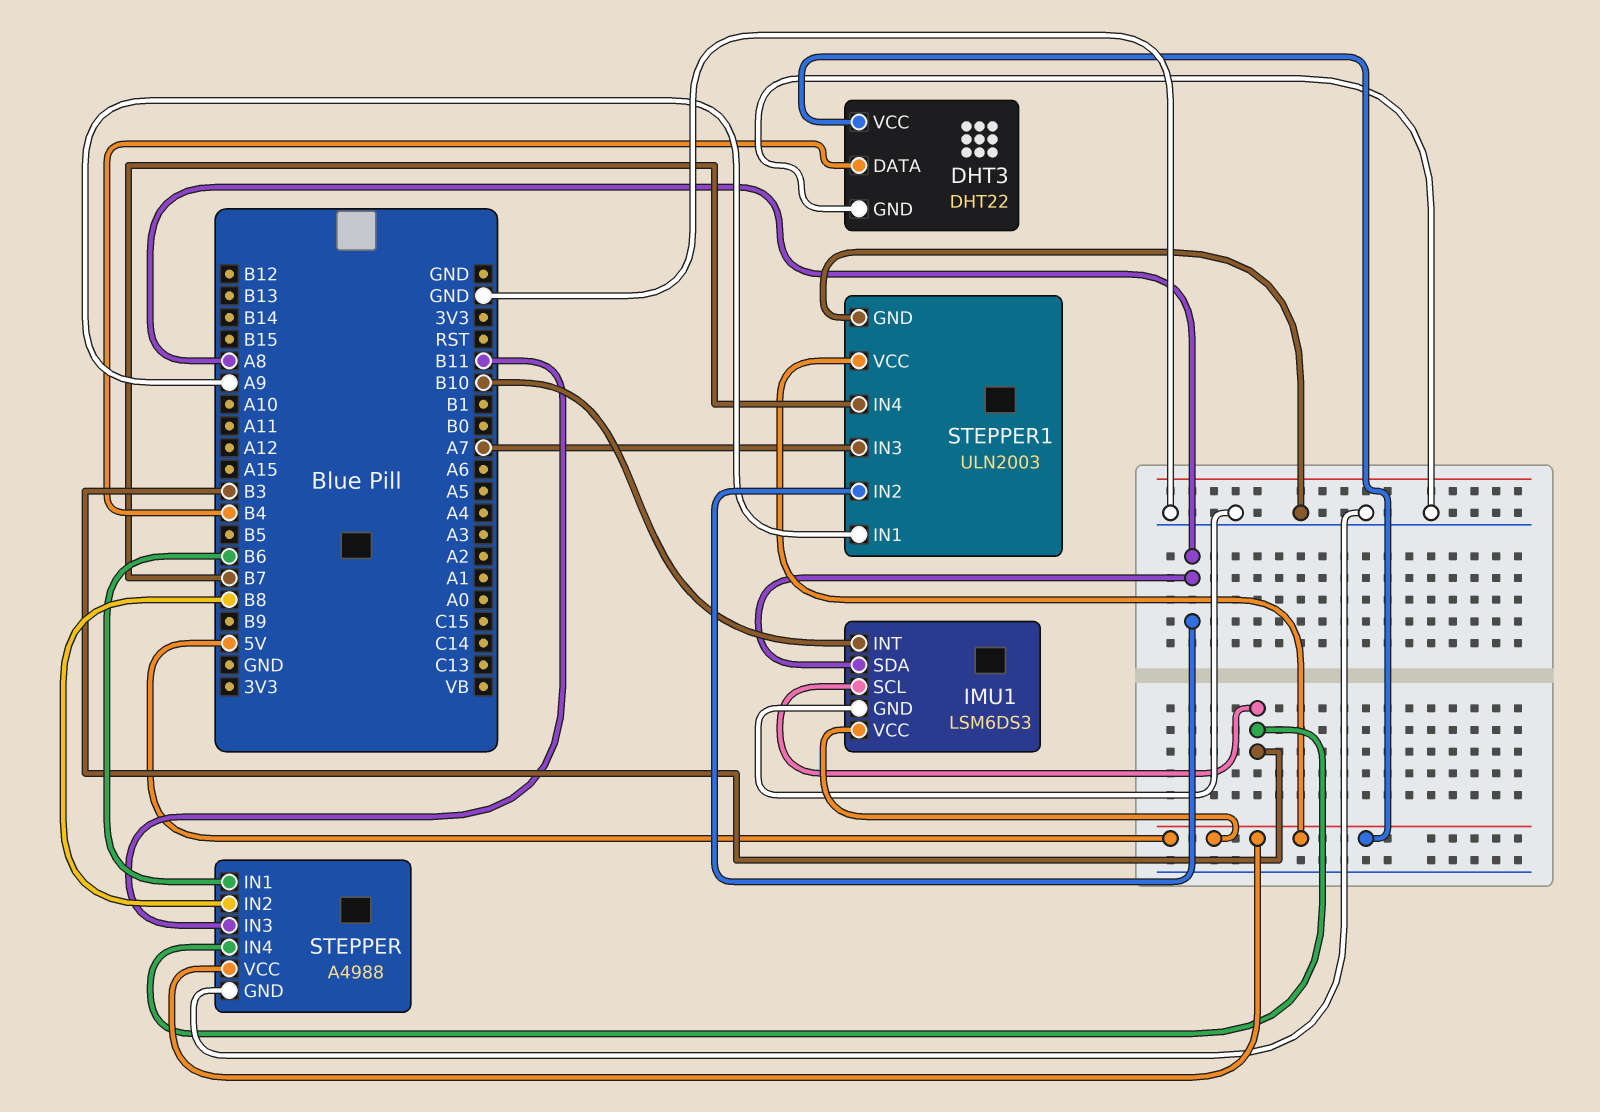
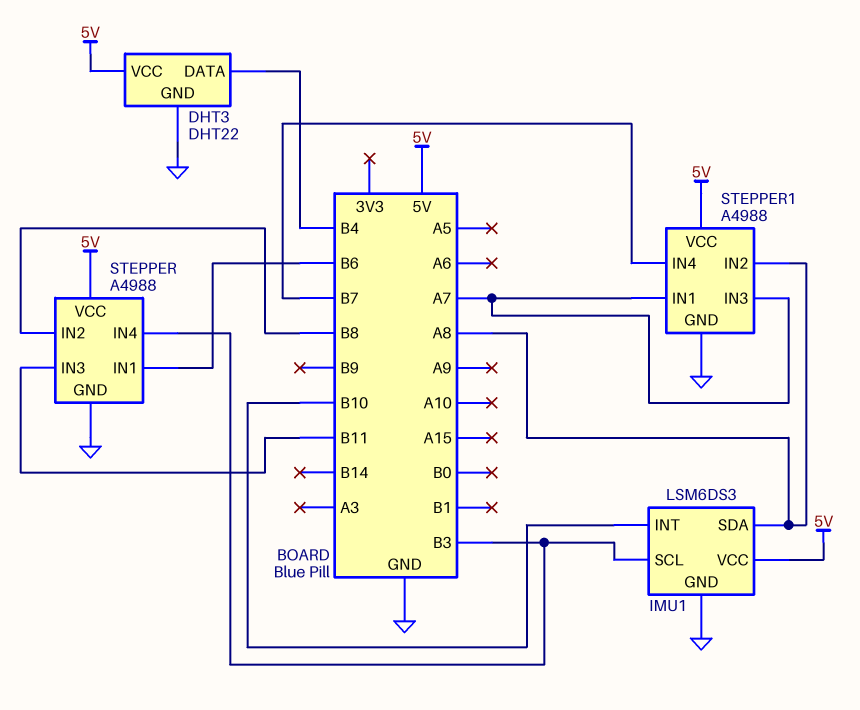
STEPPER1: ULN2003 -> A4988
STEPPER1 pin IN1: A9 -> A7

